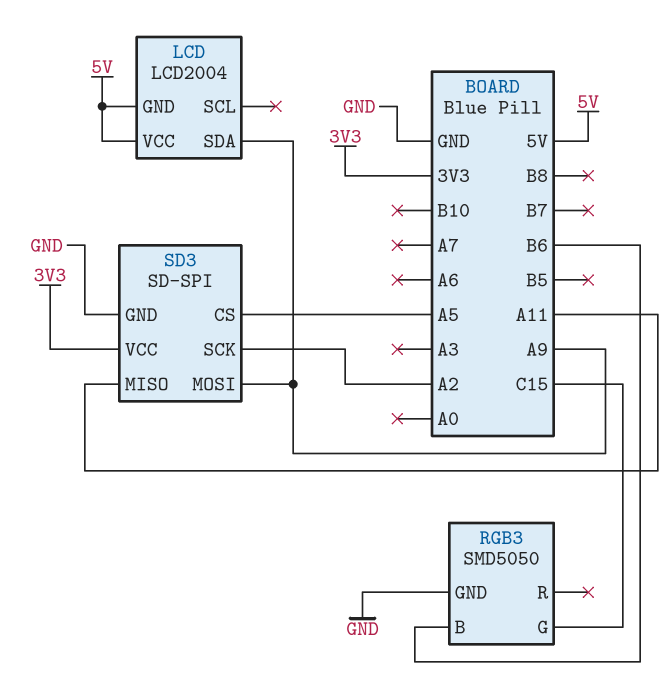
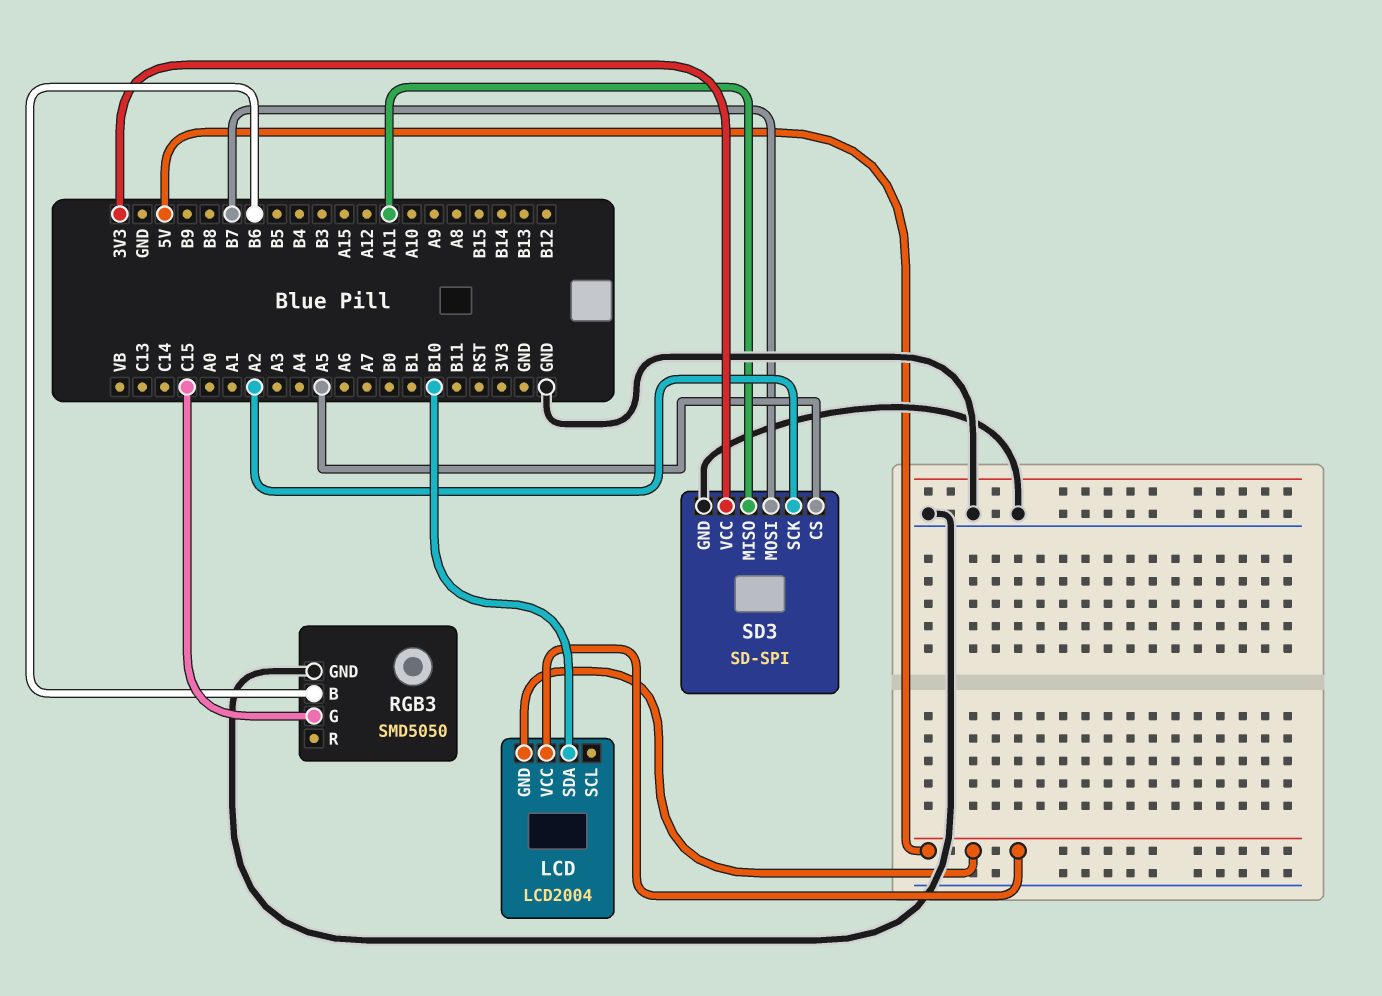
LCD pin SDA: A9 -> B10
SD3 pin MOSI: A9 -> B7

